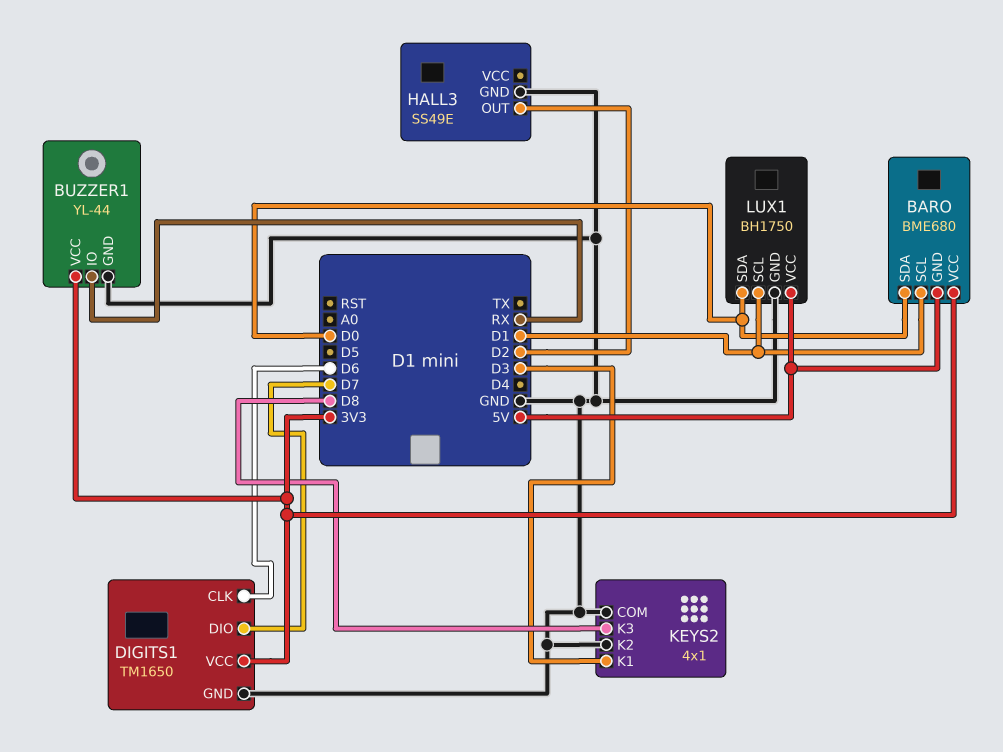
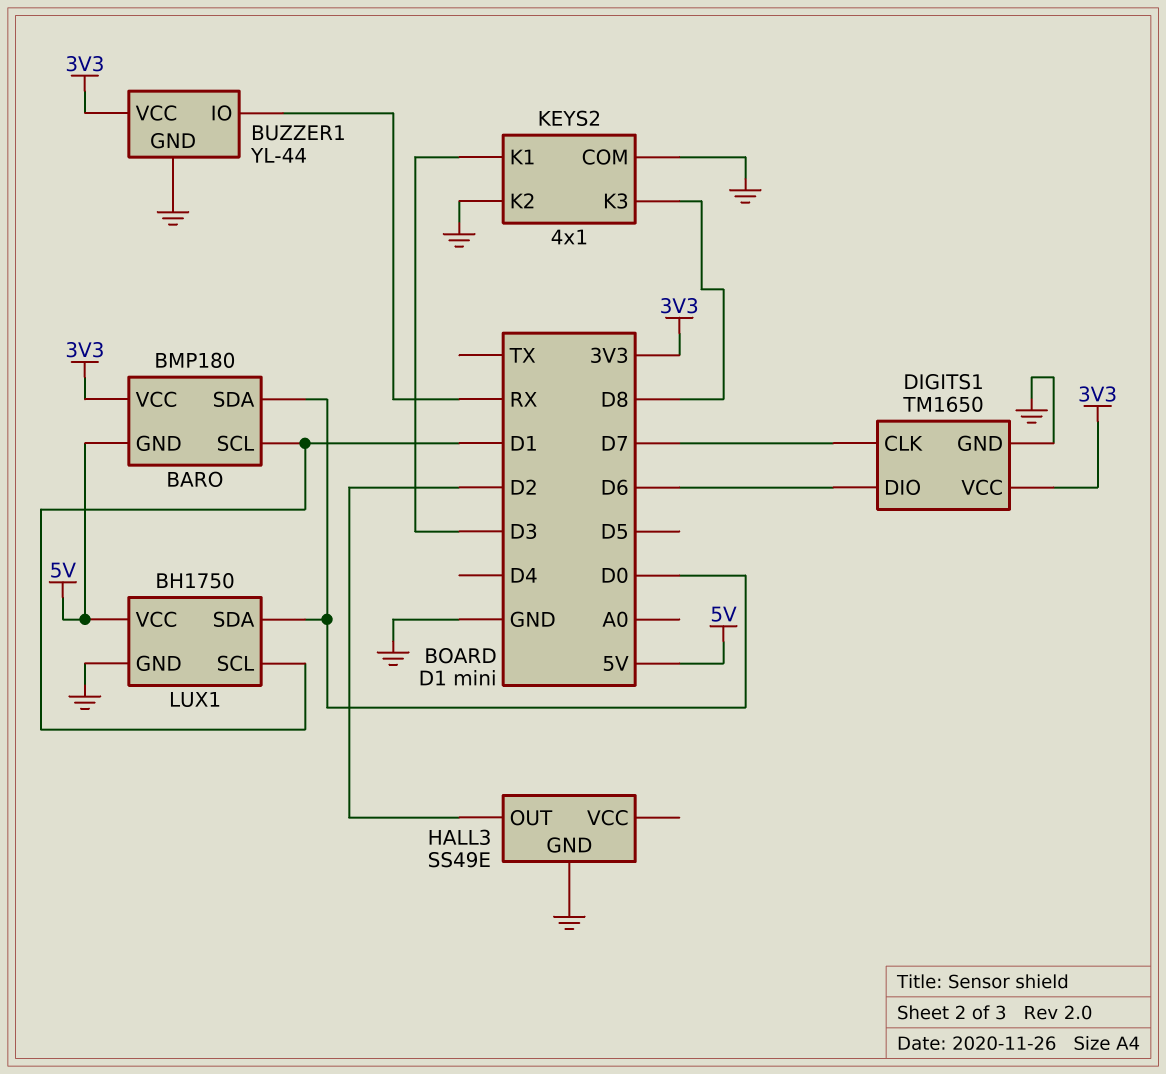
BARO: BME680 -> BMP180
DIGITS1 pin CLK: D6 -> D7
DIGITS1 pin DIO: D7 -> D6

